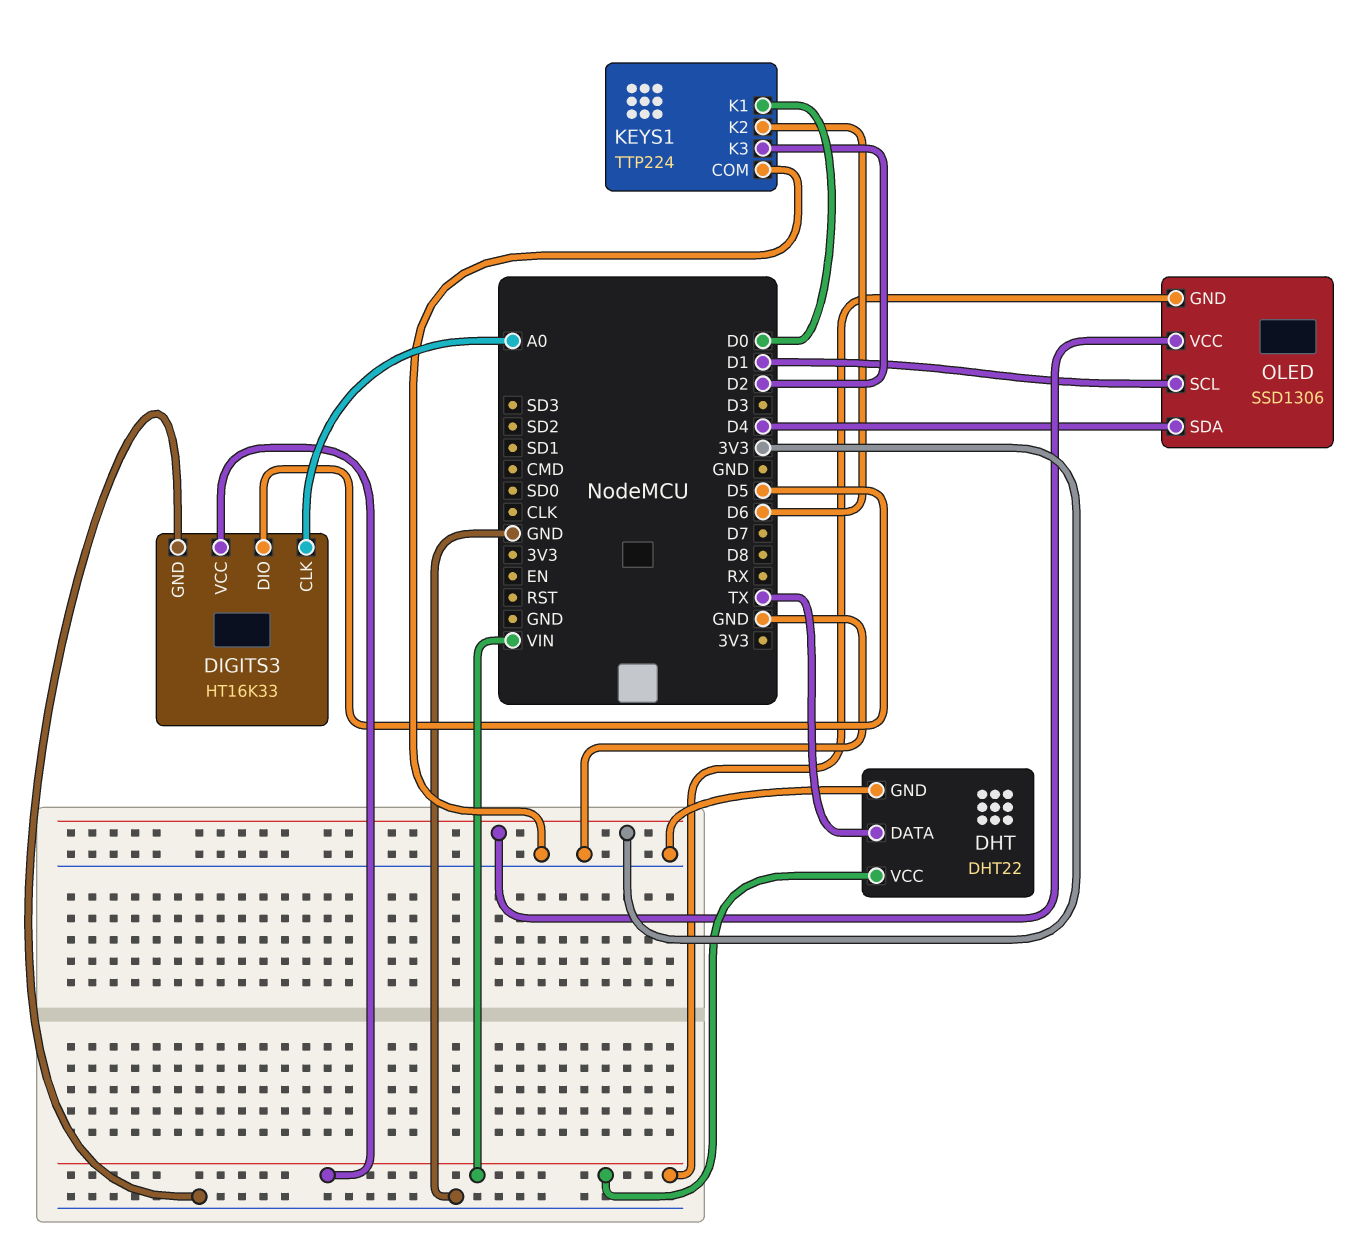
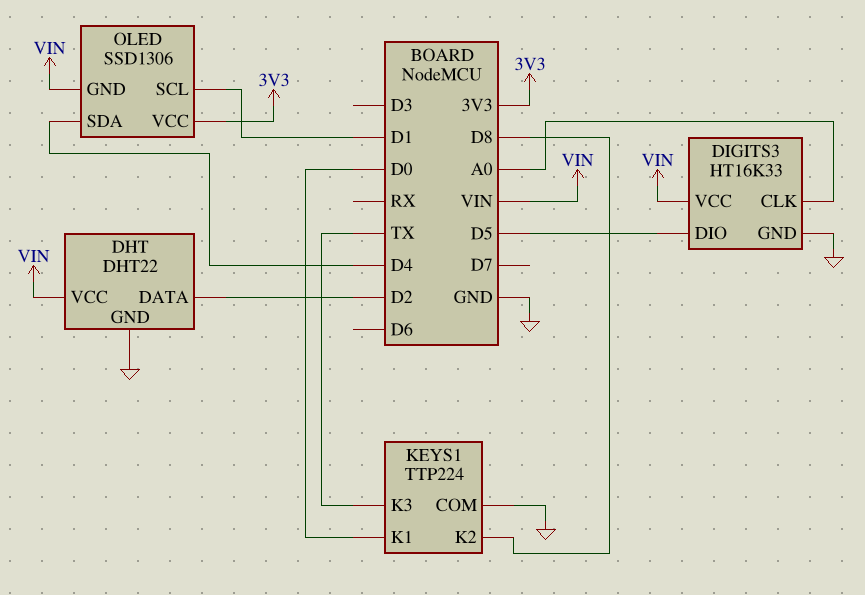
DHT pin DATA: TX -> D2
KEYS1 pin K2: D6 -> D8
KEYS1 pin K3: D2 -> TX

